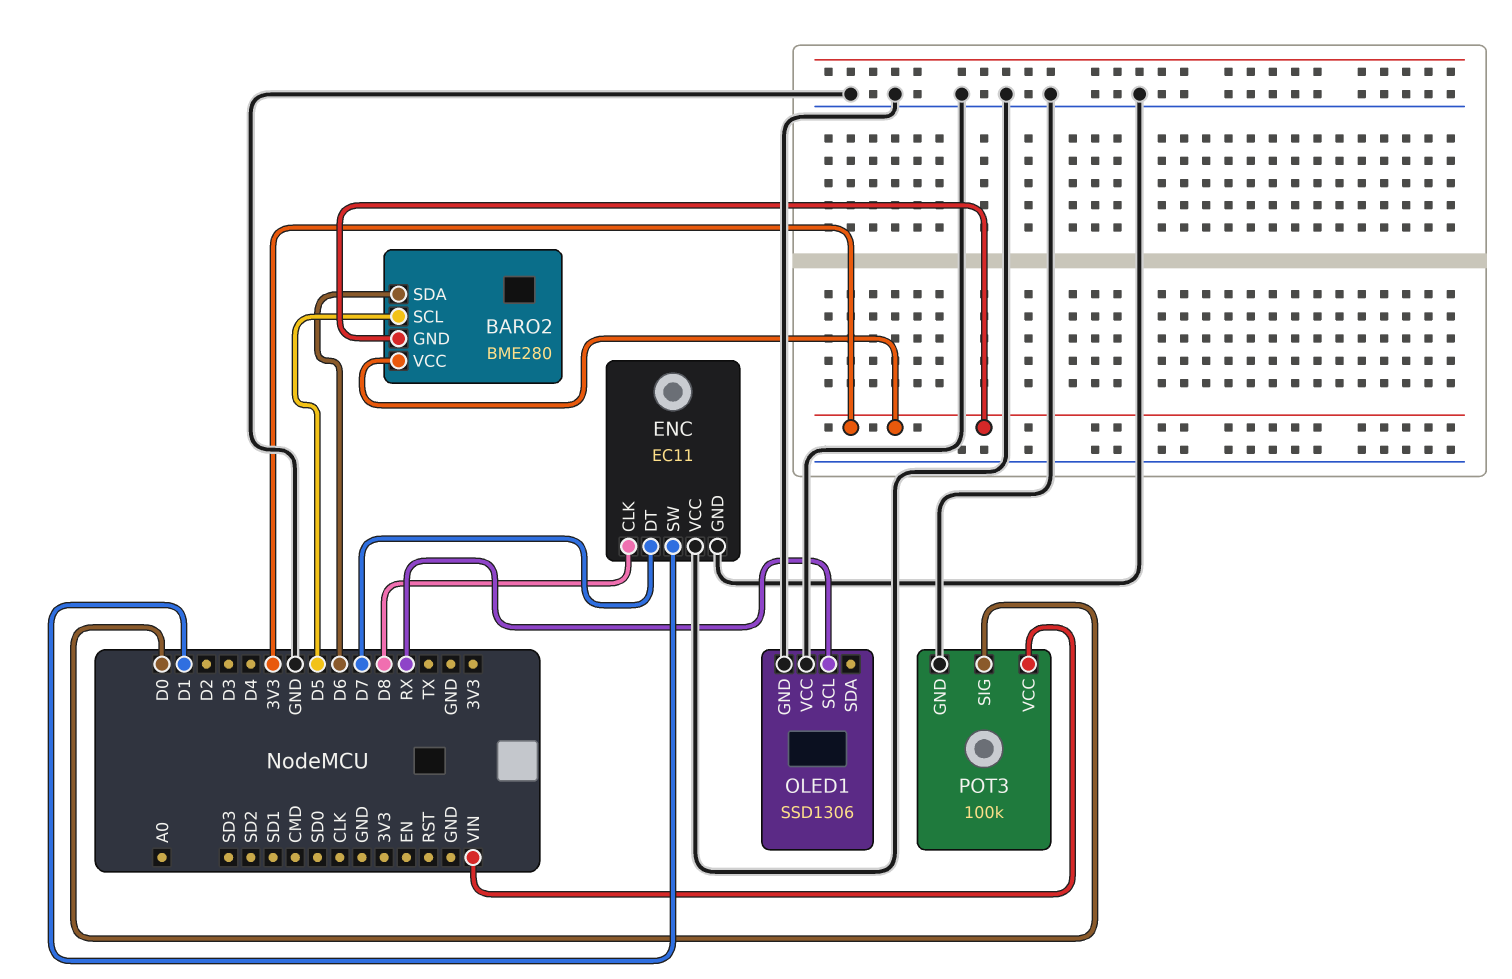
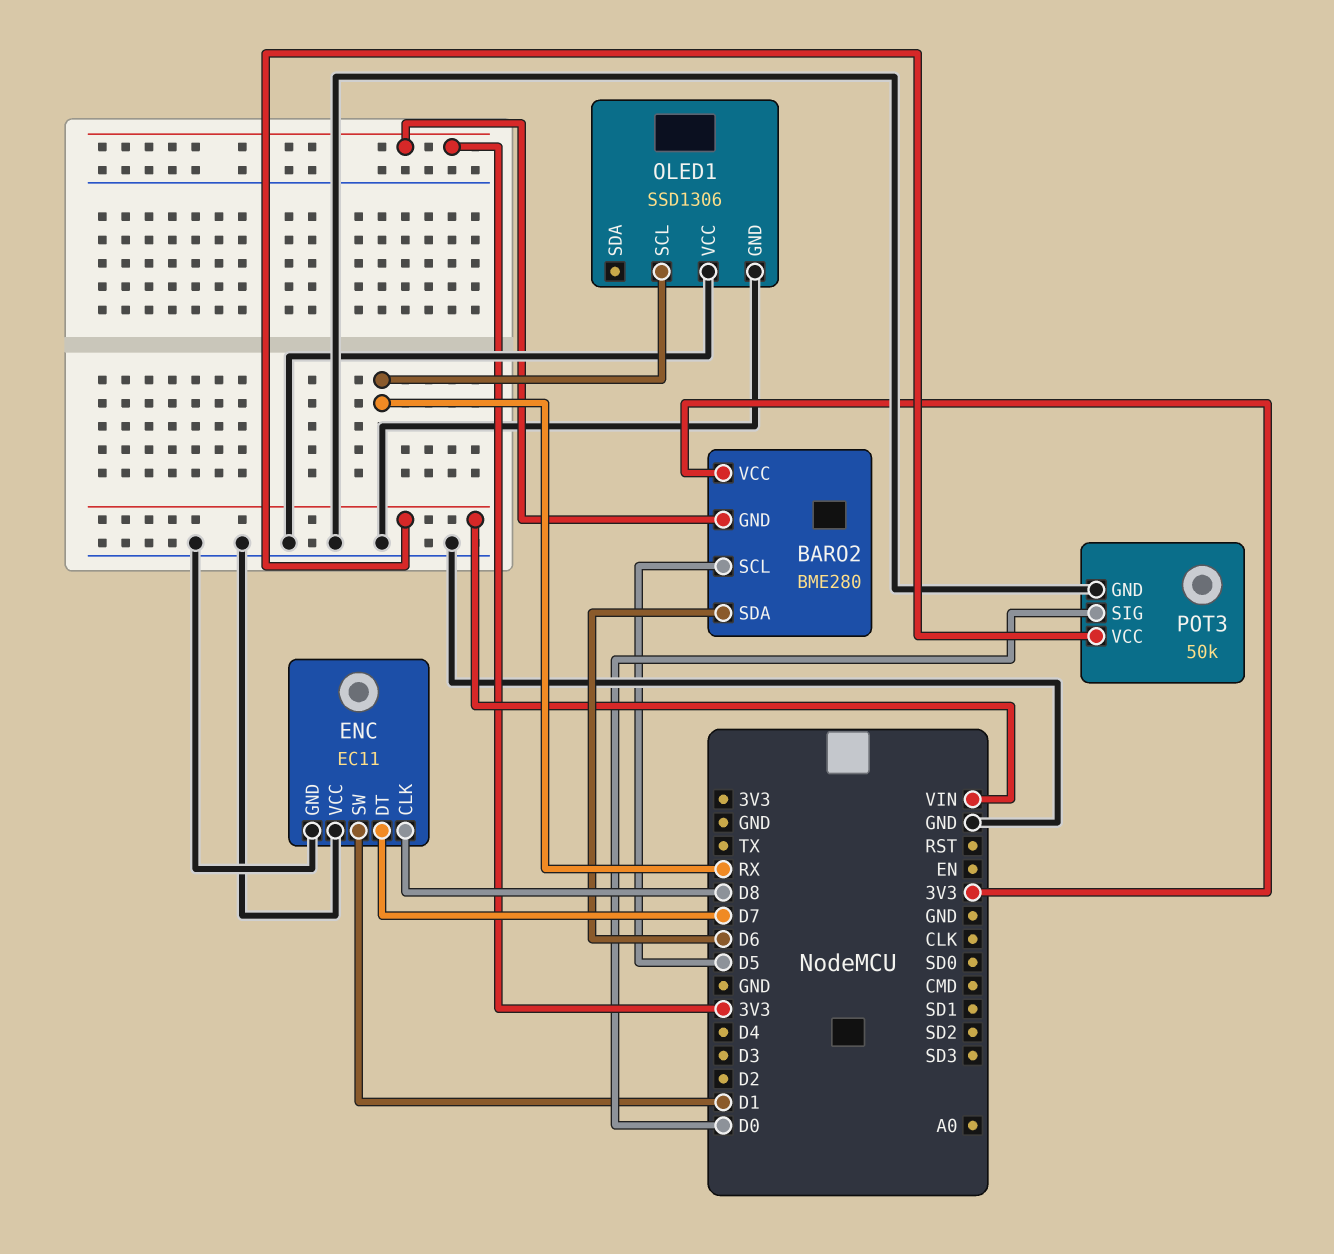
POT3: 100k -> 50k

